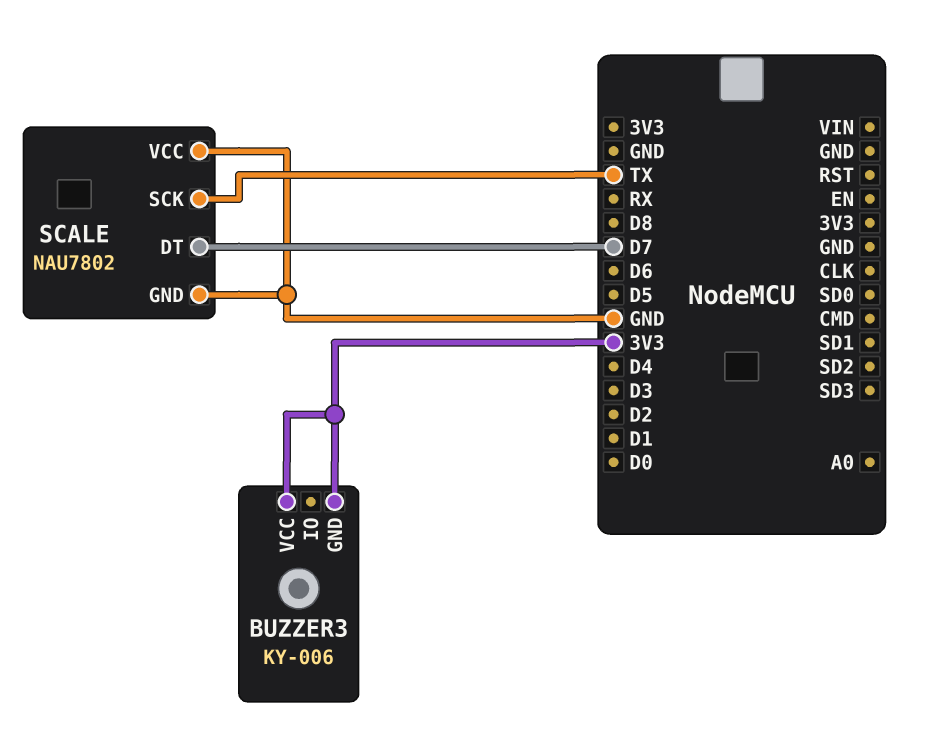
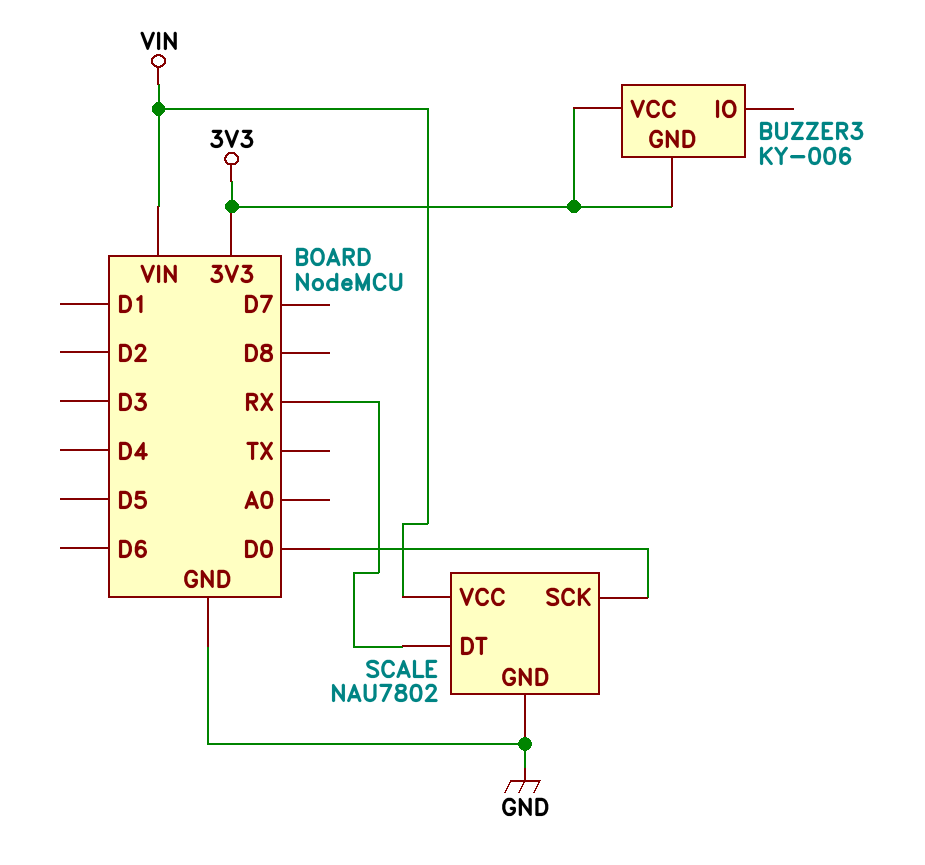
SCALE pin DT: D7 -> RX
SCALE pin SCK: TX -> D0
SCALE pin VCC: GND -> VIN

